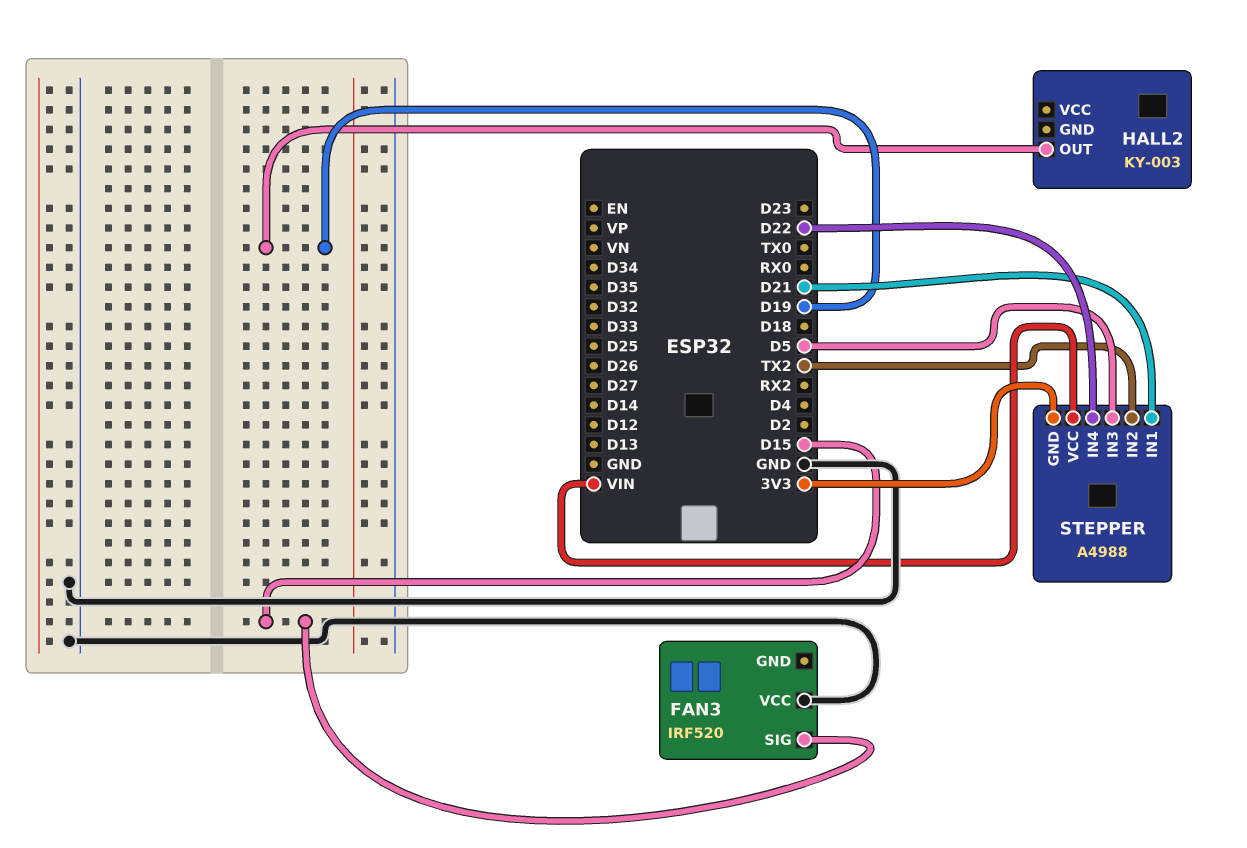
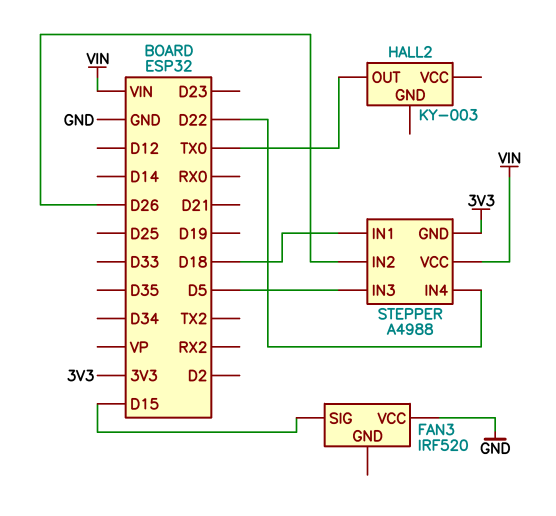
HALL2 pin OUT: D19 -> TX0
STEPPER pin IN1: D21 -> D18
STEPPER pin IN2: TX2 -> D26

